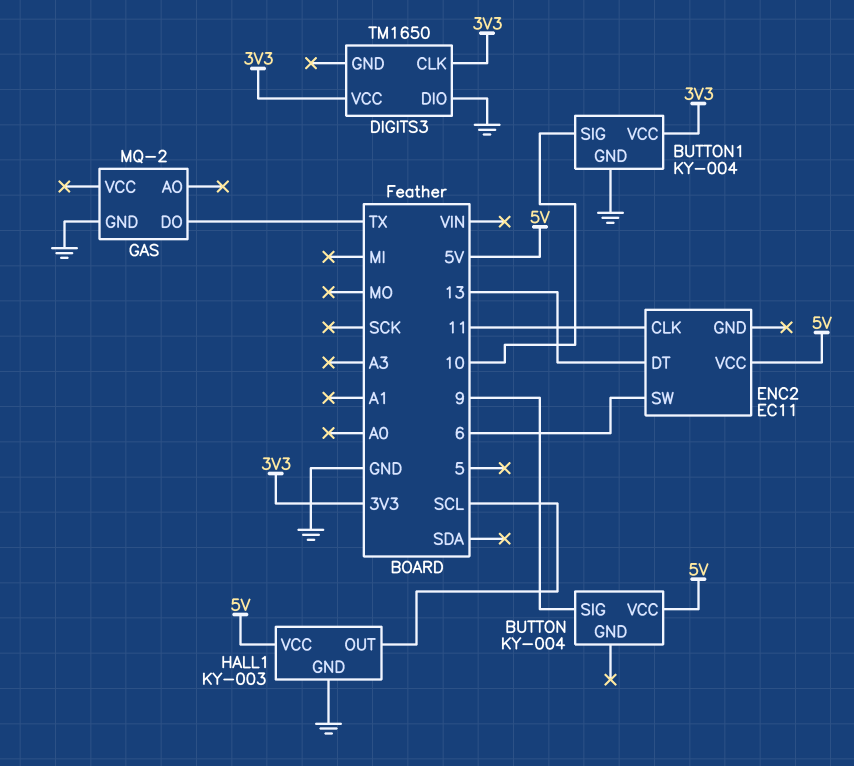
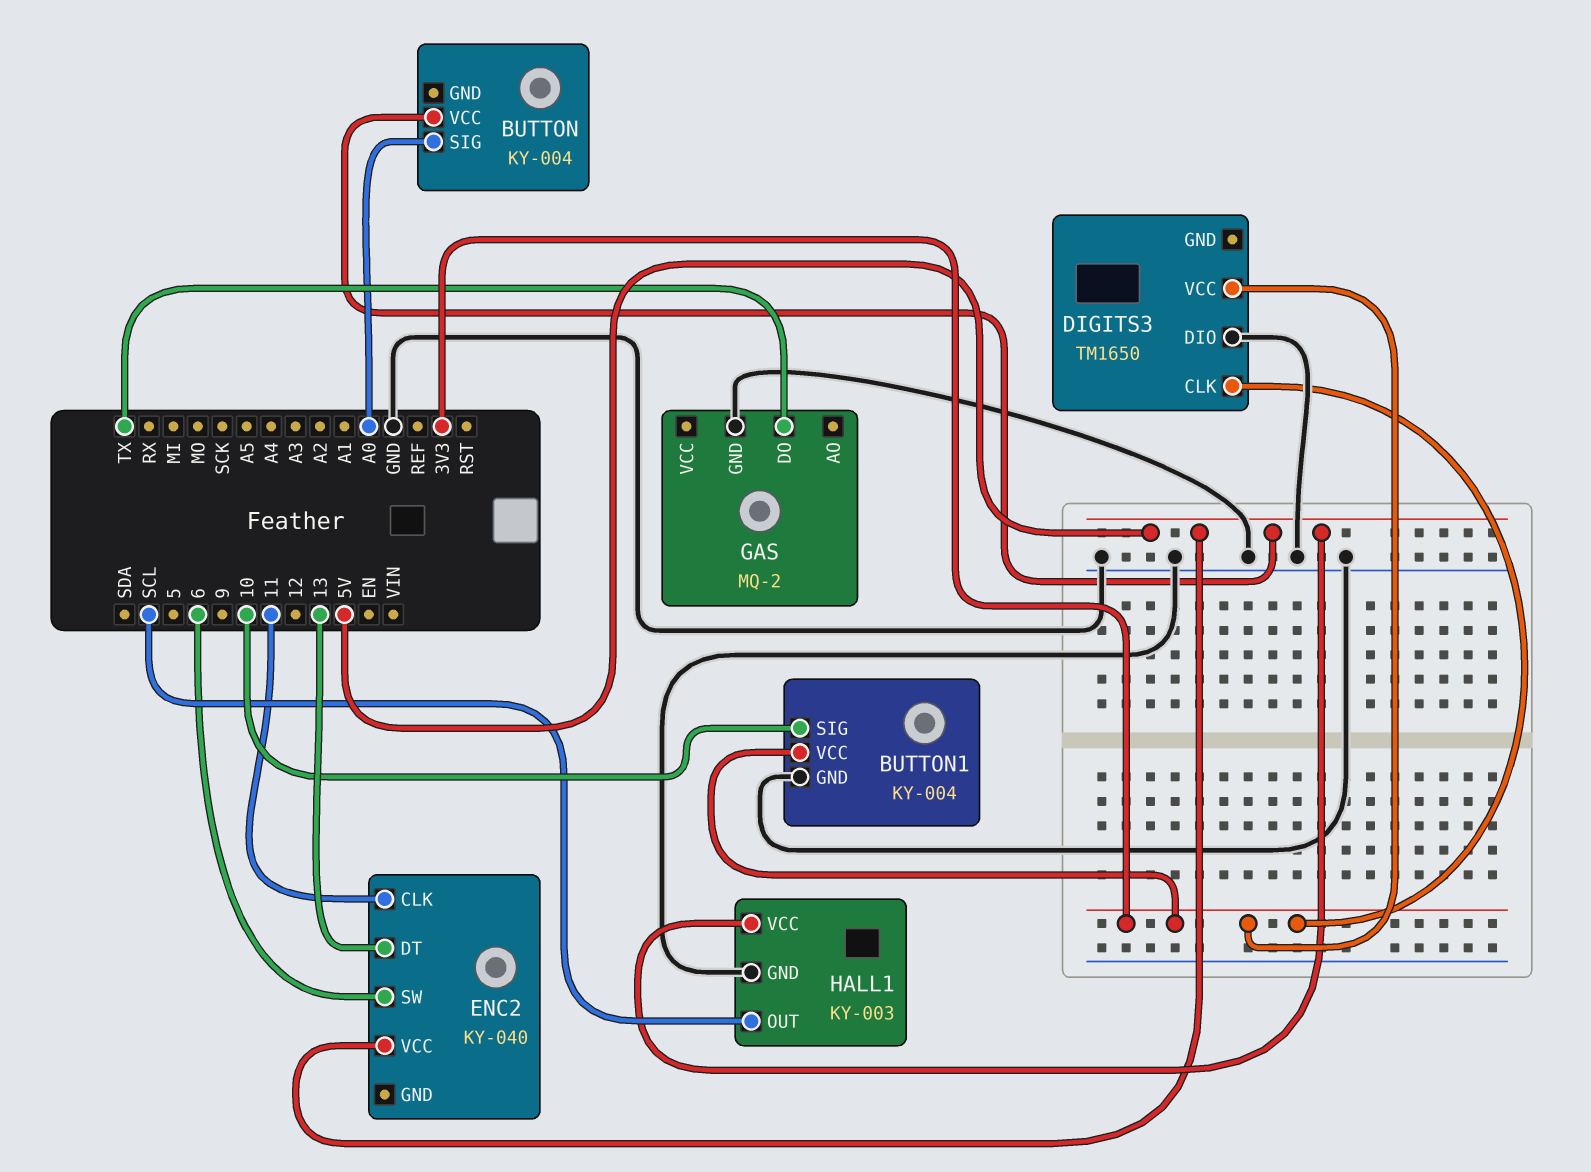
BUTTON pin SIG: 9 -> A0
ENC2: EC11 -> KY-040

